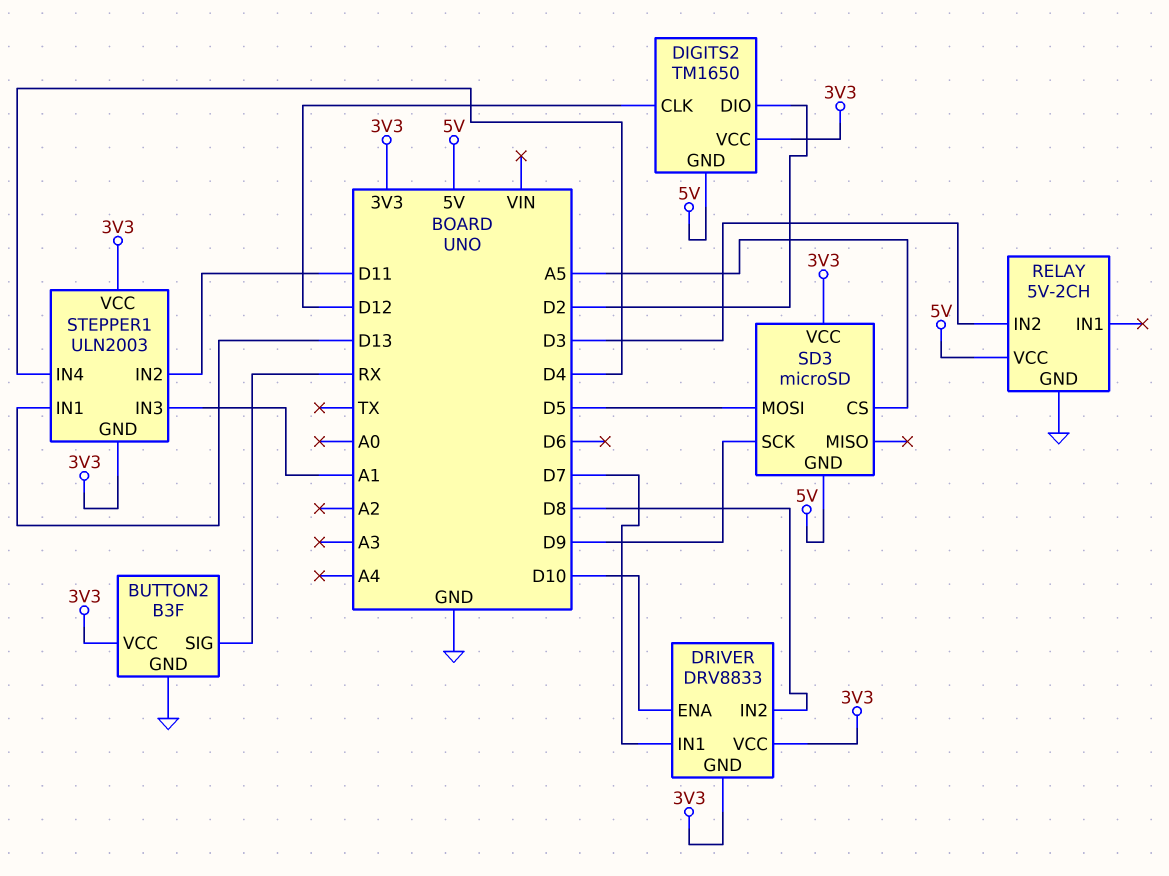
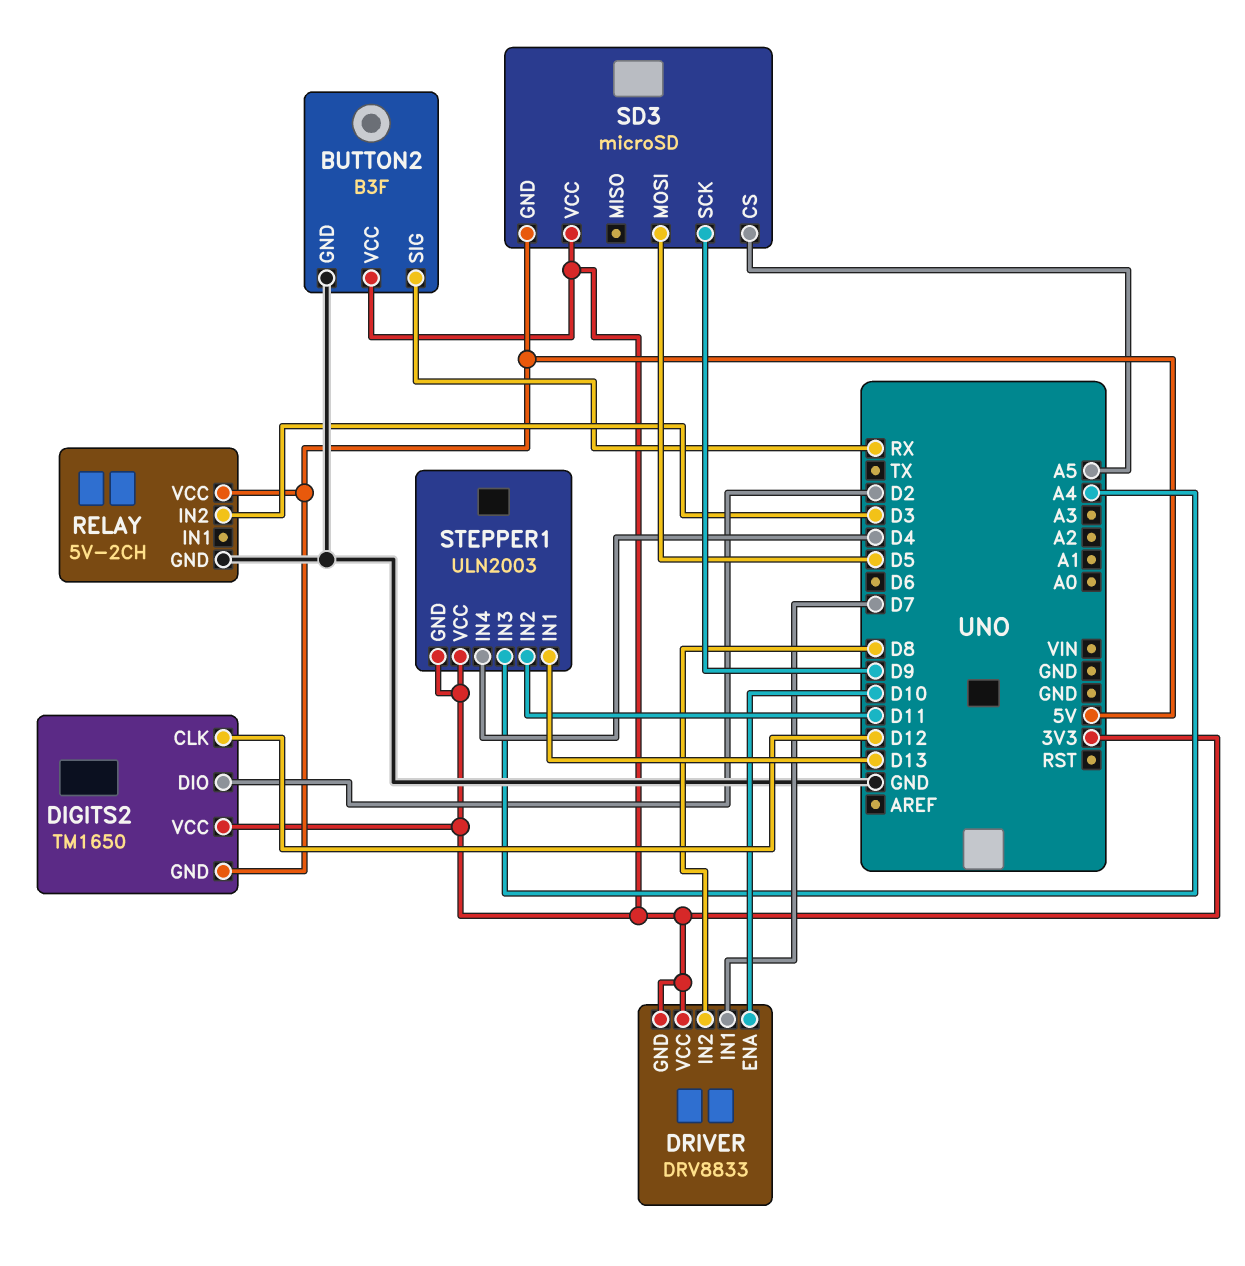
STEPPER1 pin IN3: A1 -> A4

